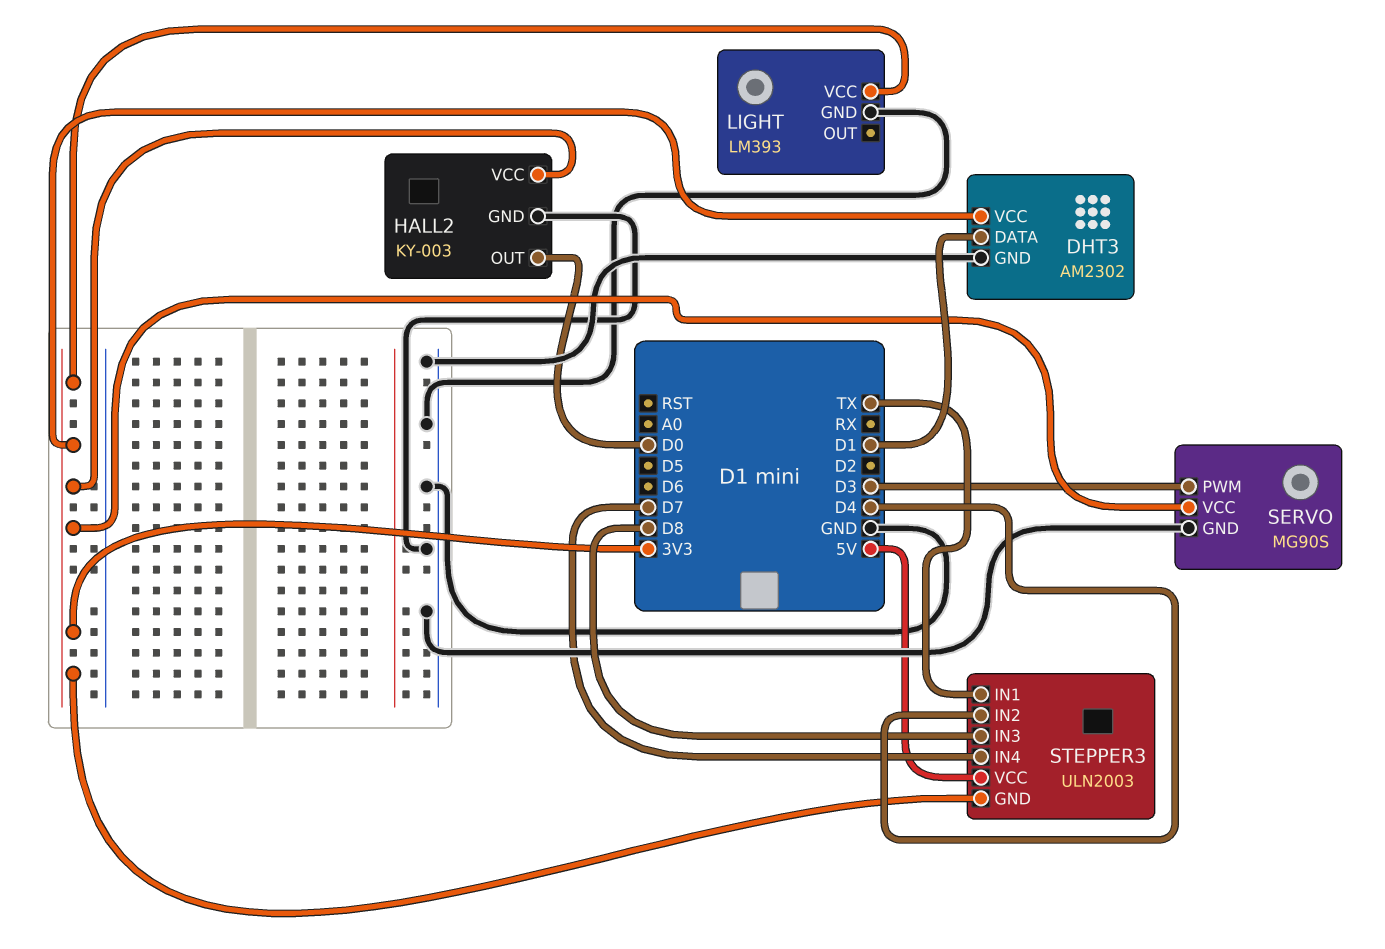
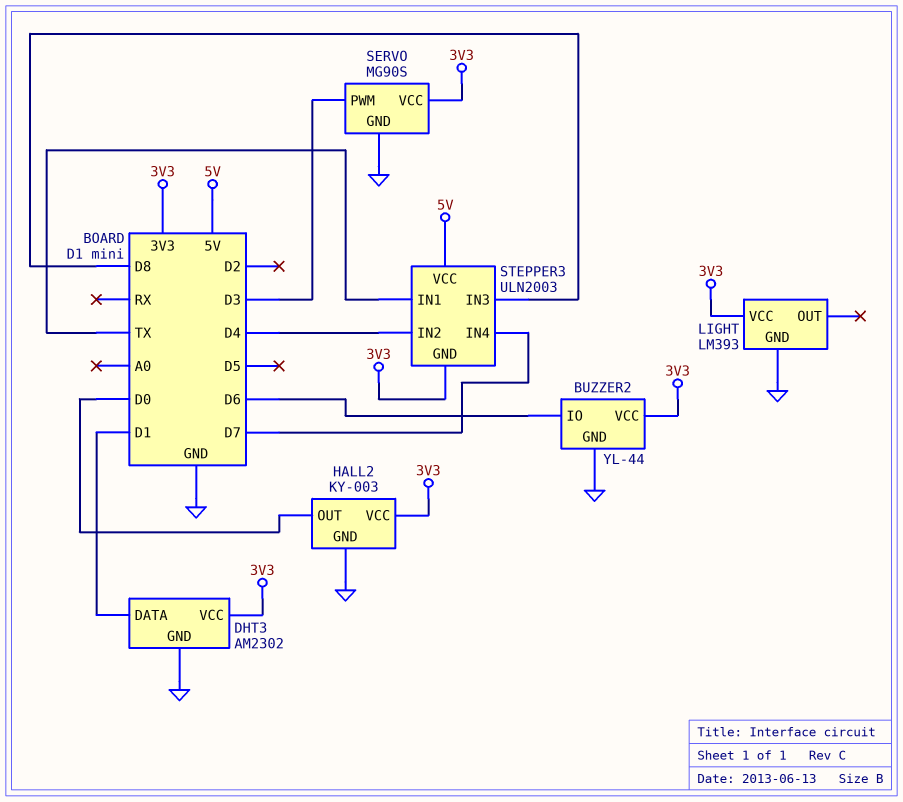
BUZZER2: none -> YL-44
BUZZER2 pin GND: none -> GND
BUZZER2 pin IO: none -> D6
BUZZER2 pin VCC: none -> 3V3

